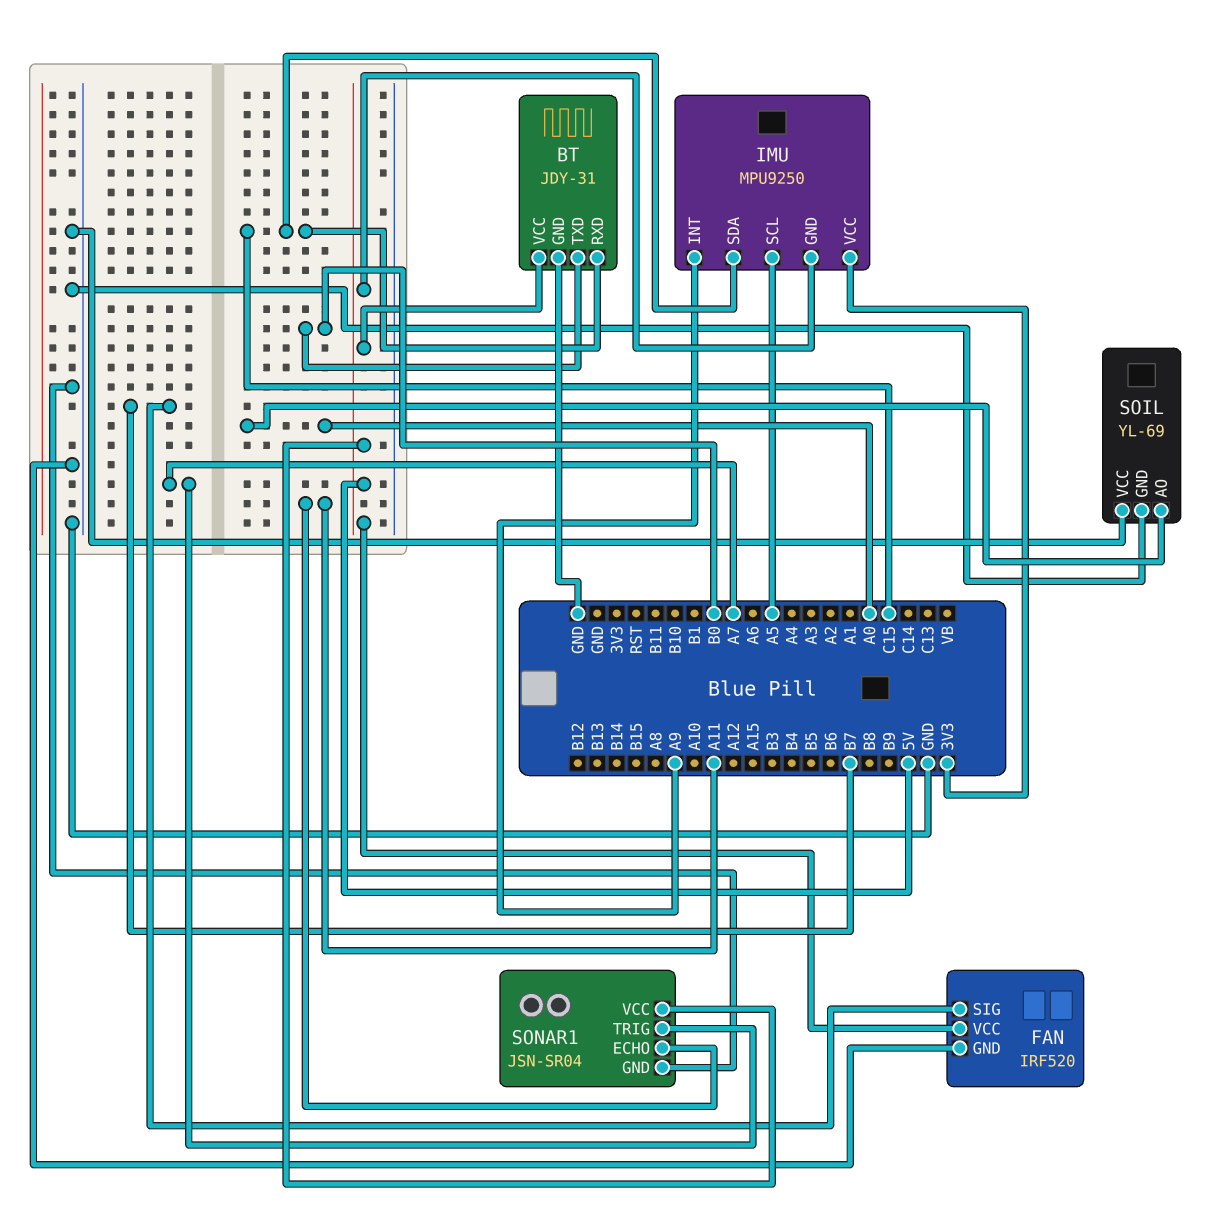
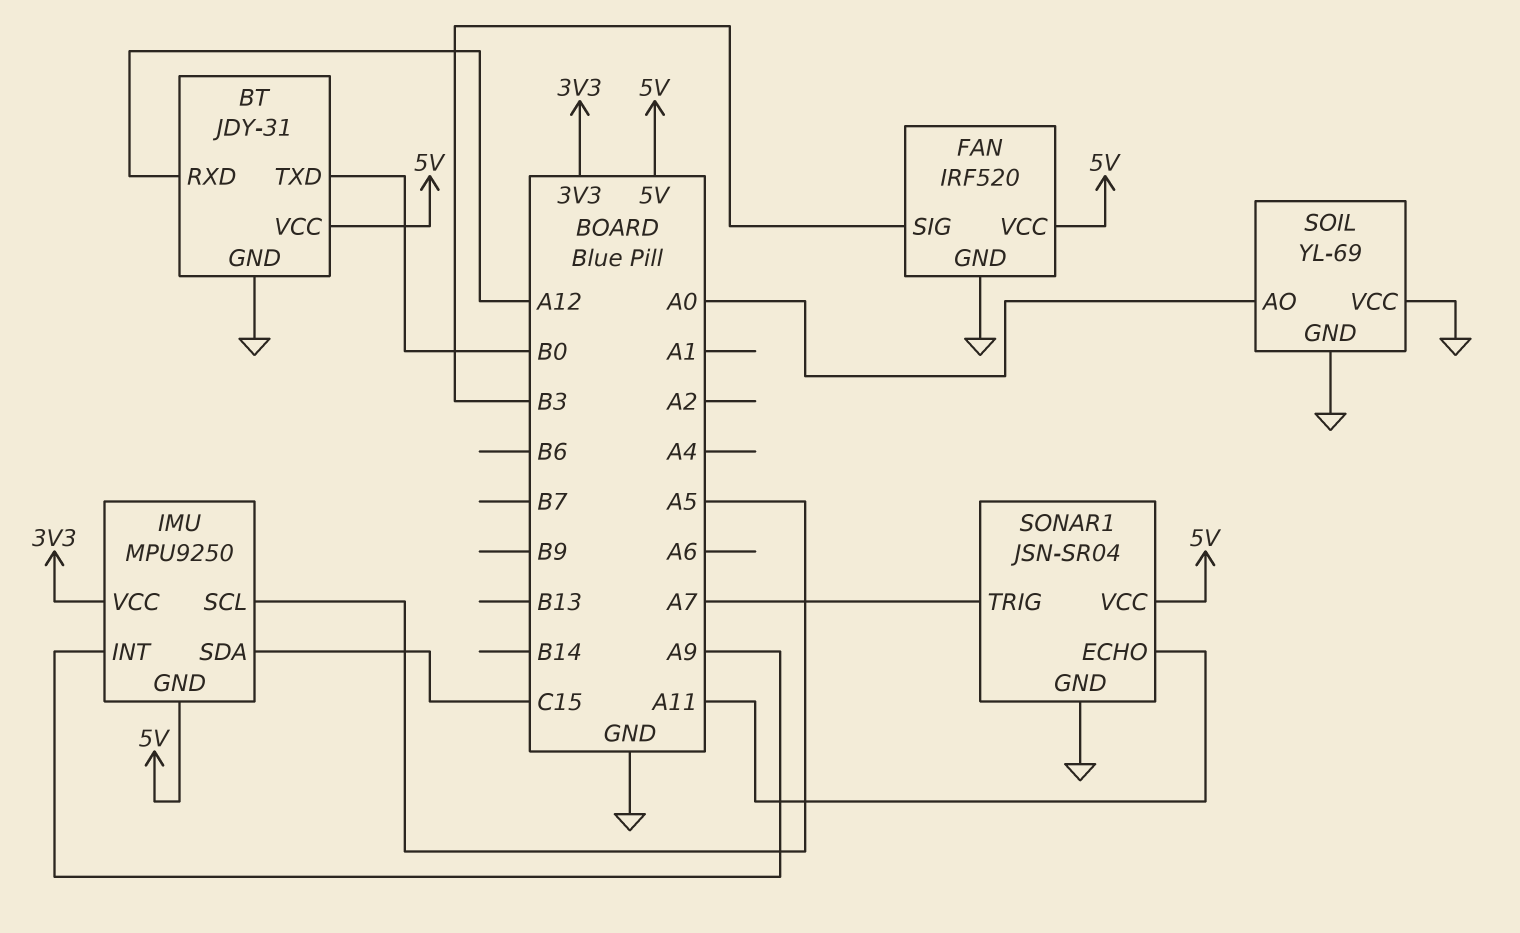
BT pin RXD: C15 -> A12
FAN pin SIG: B7 -> B3

